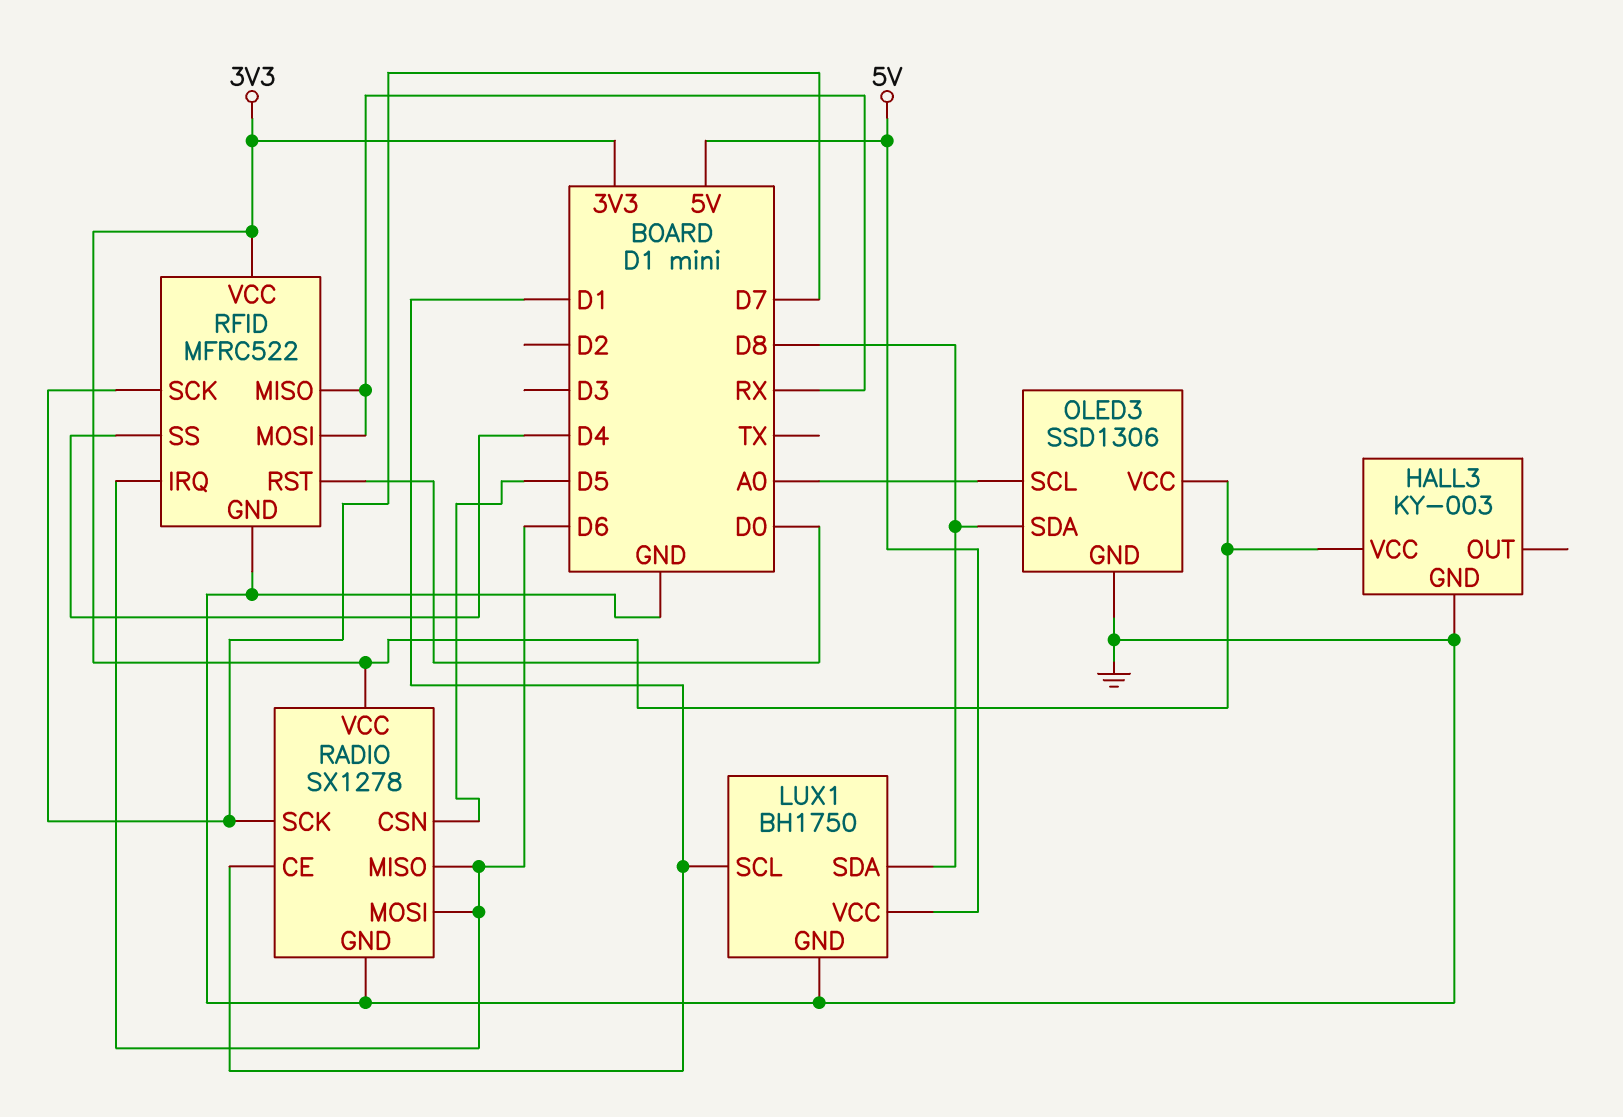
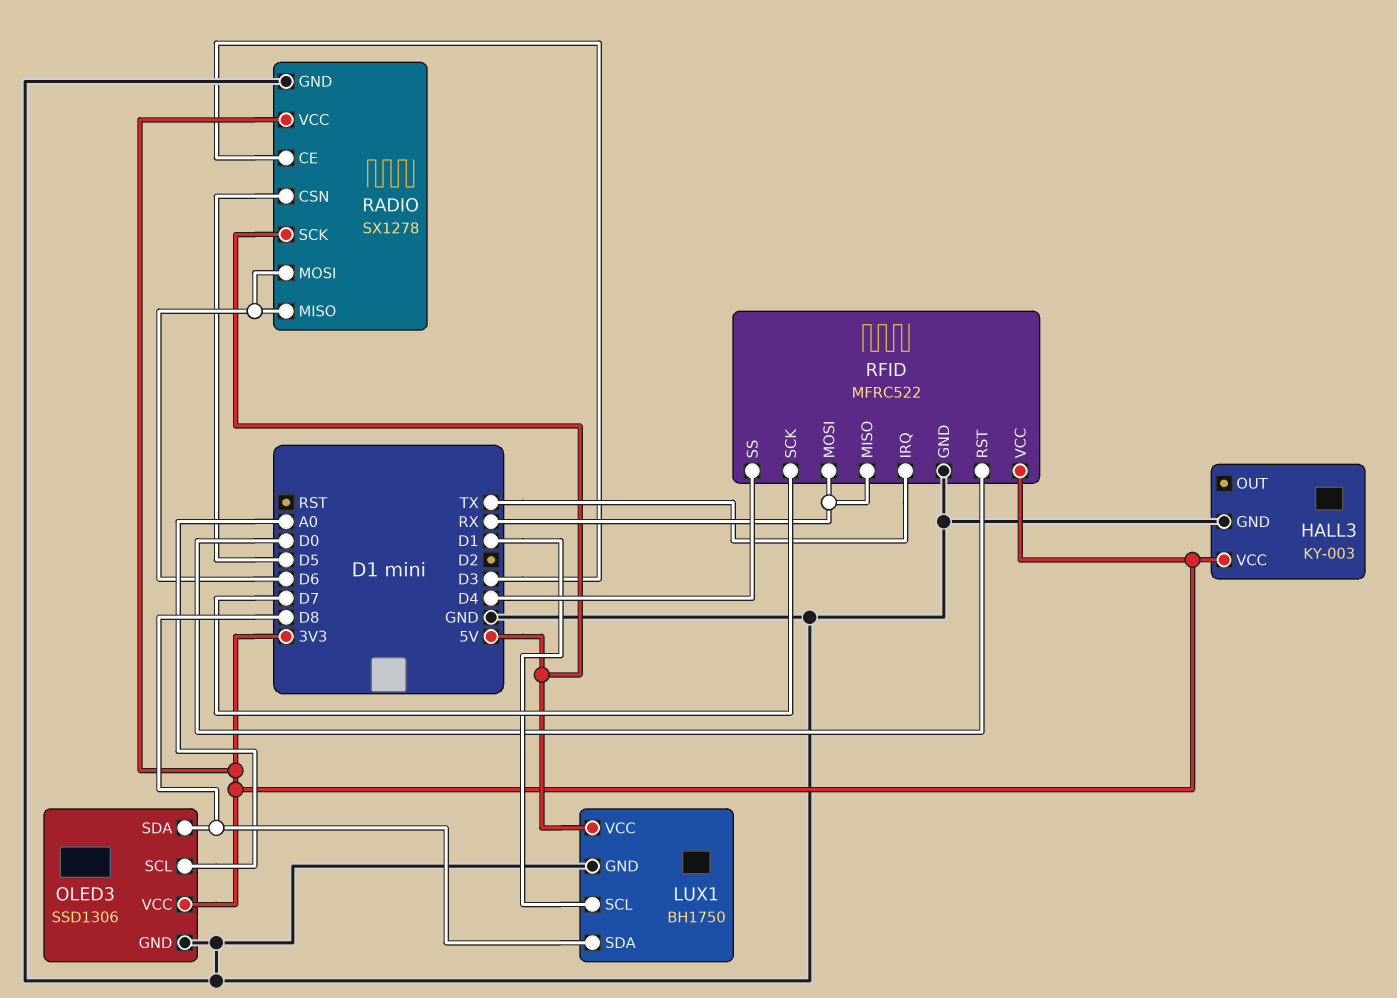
RADIO pin CE: D1 -> D3
RADIO pin SCK: D7 -> 5V
RFID pin IRQ: D6 -> TX

